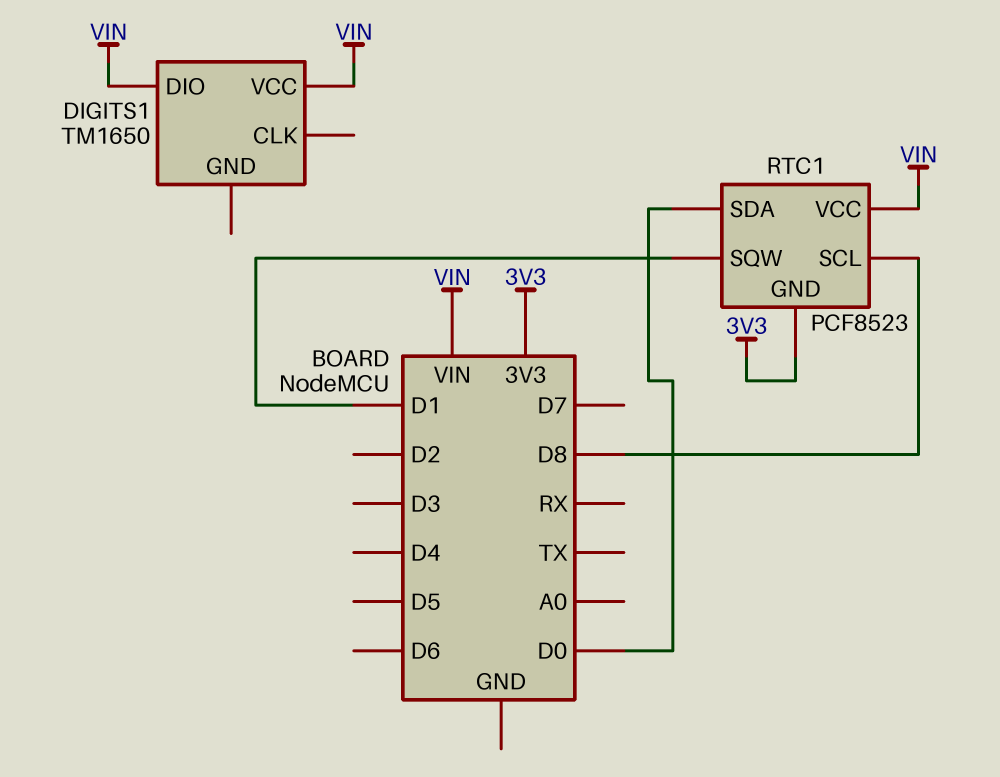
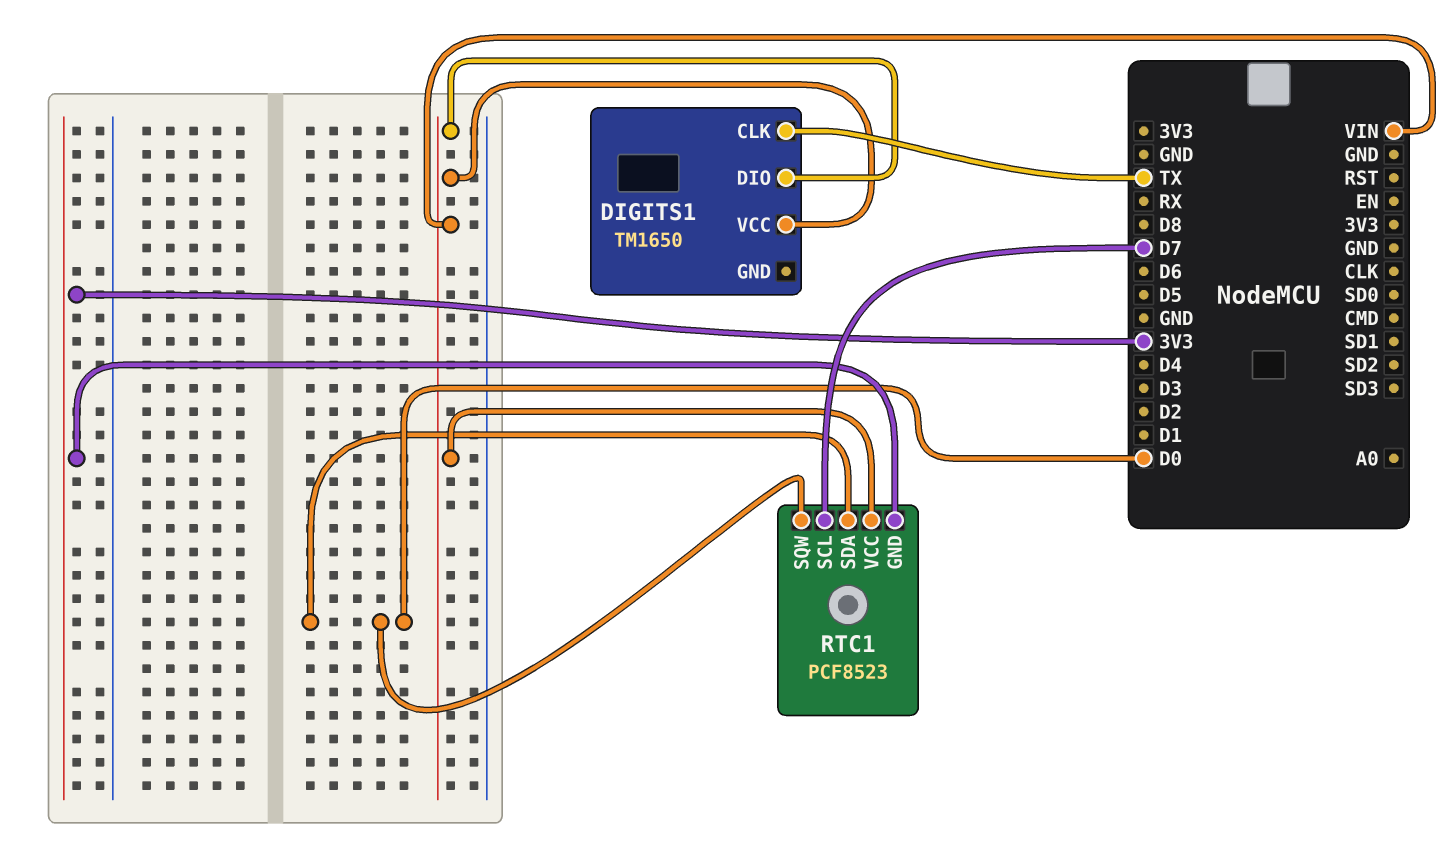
DIGITS1 pin CLK: none -> TX
RTC1 pin SCL: D8 -> D7
RTC1 pin SQW: D1 -> D0

